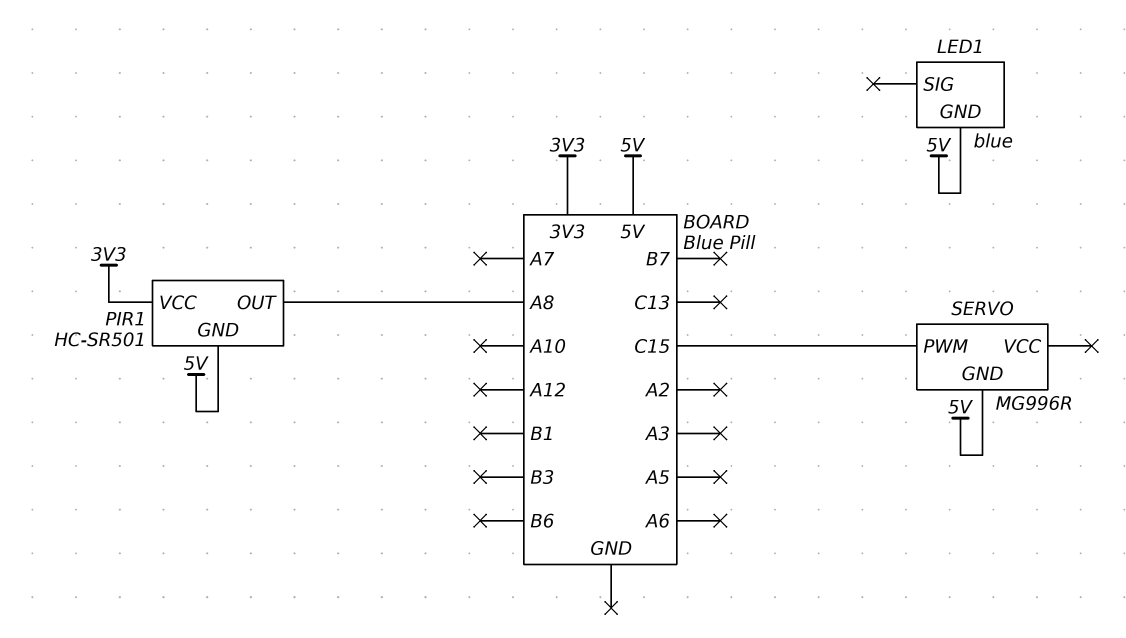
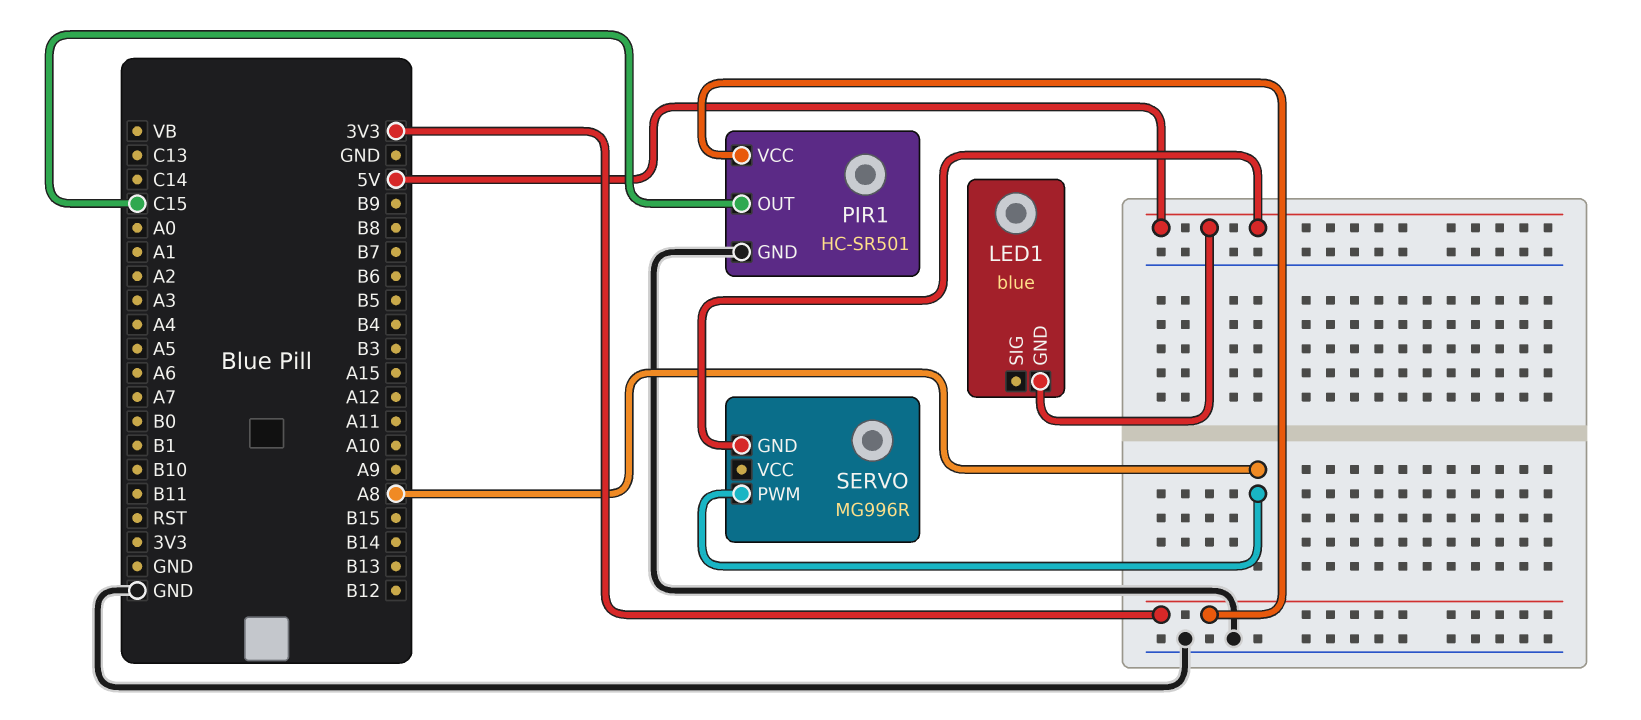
PIR1 pin GND: 5V -> GND
PIR1 pin OUT: A8 -> C15
SERVO pin PWM: C15 -> A8

